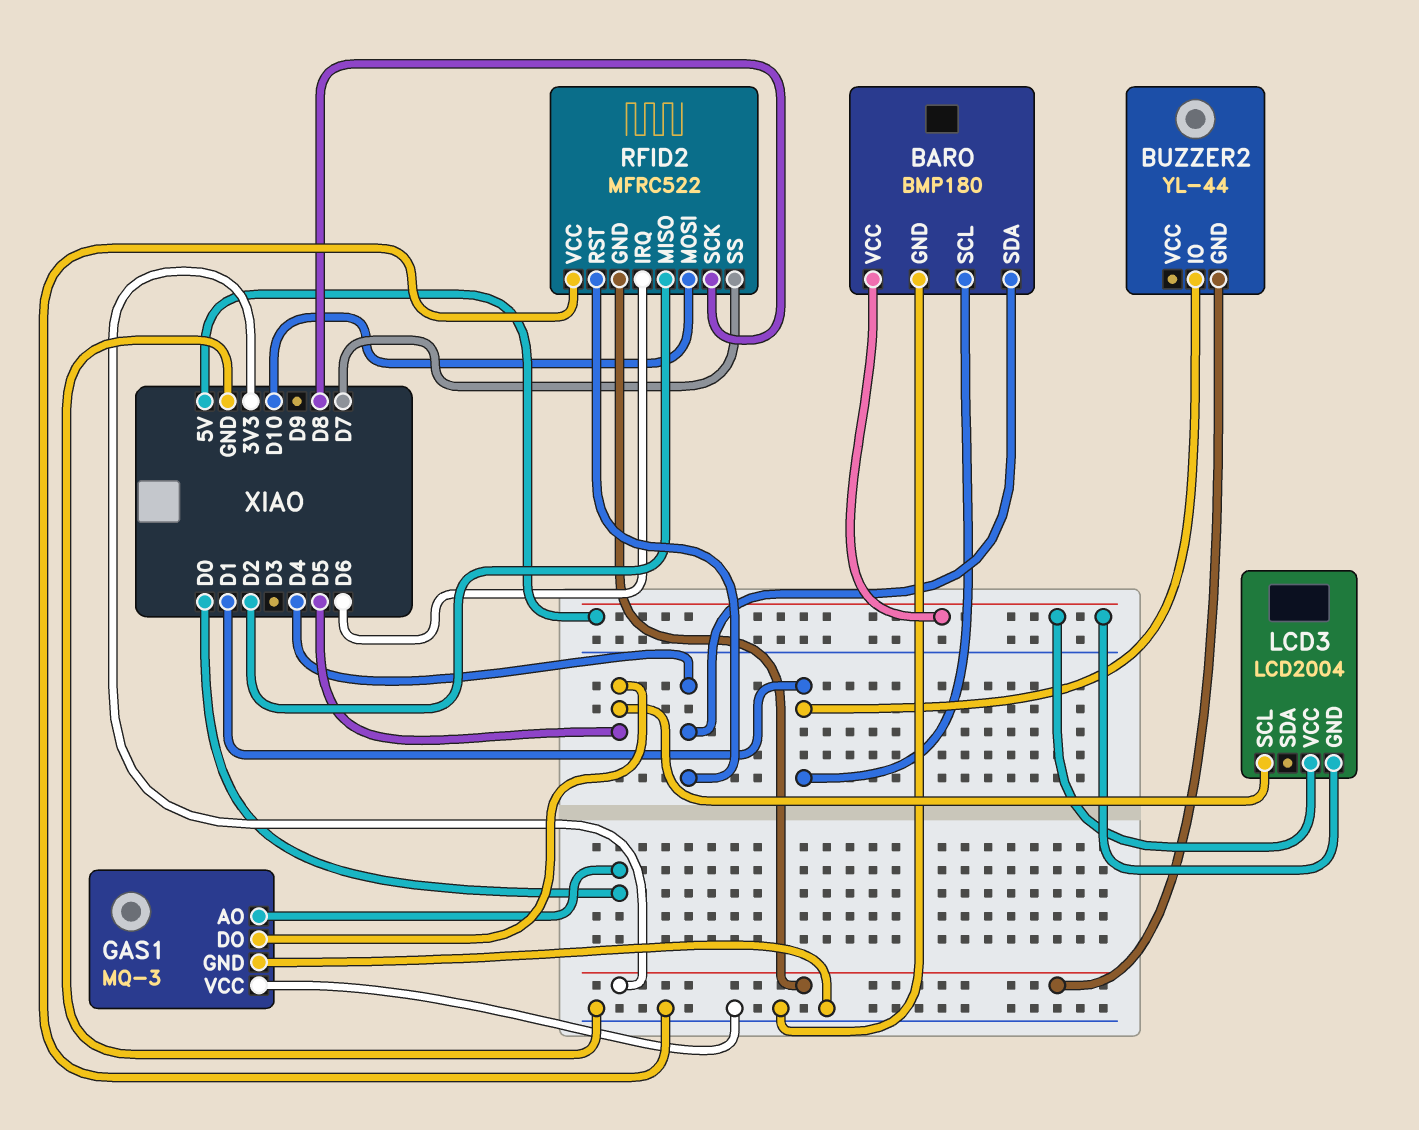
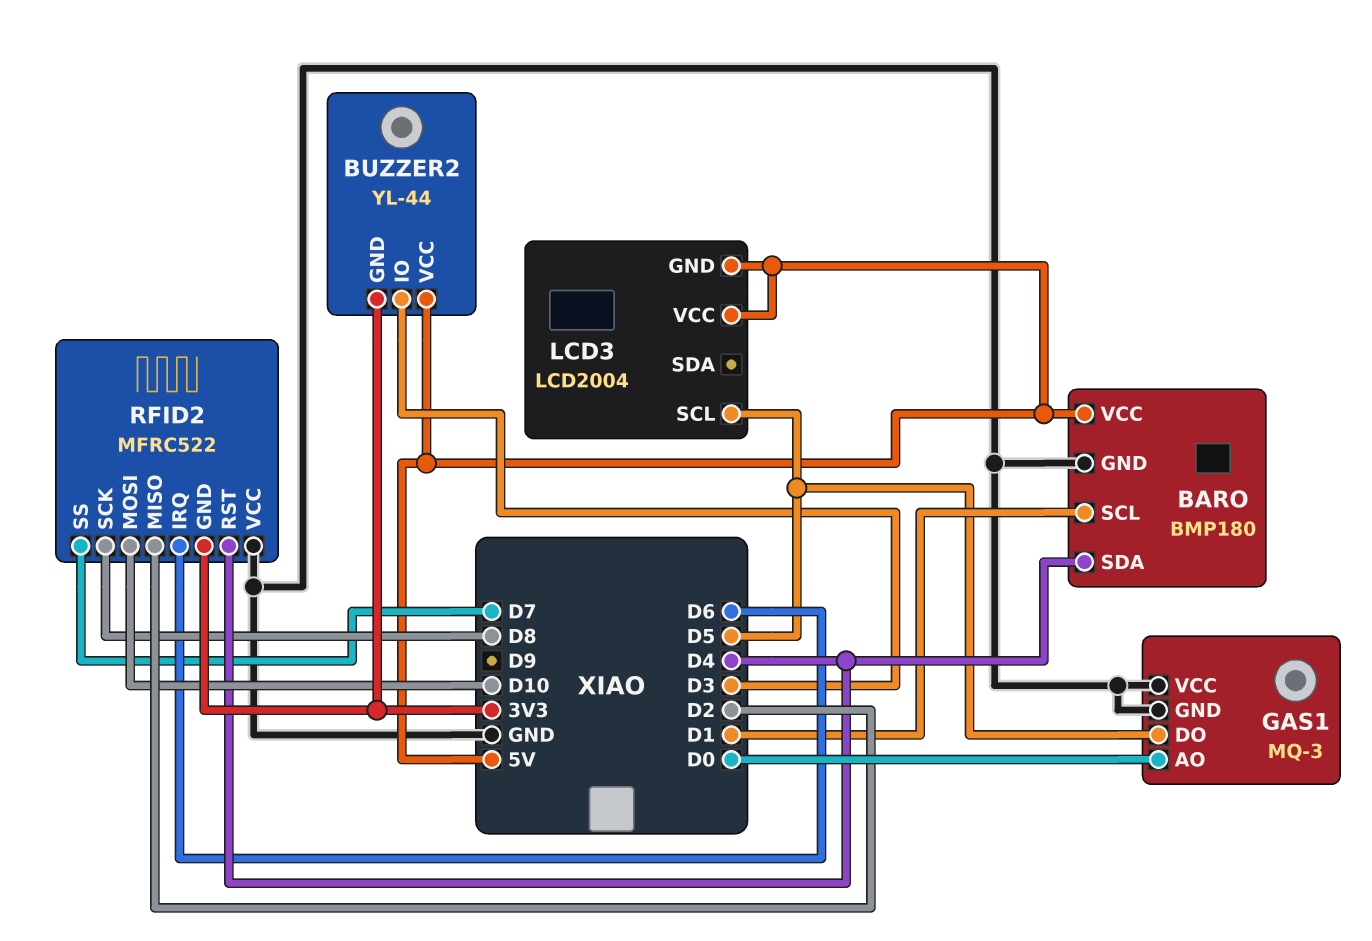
BUZZER2 pin IO: D1 -> D3
BUZZER2 pin VCC: none -> 5V

